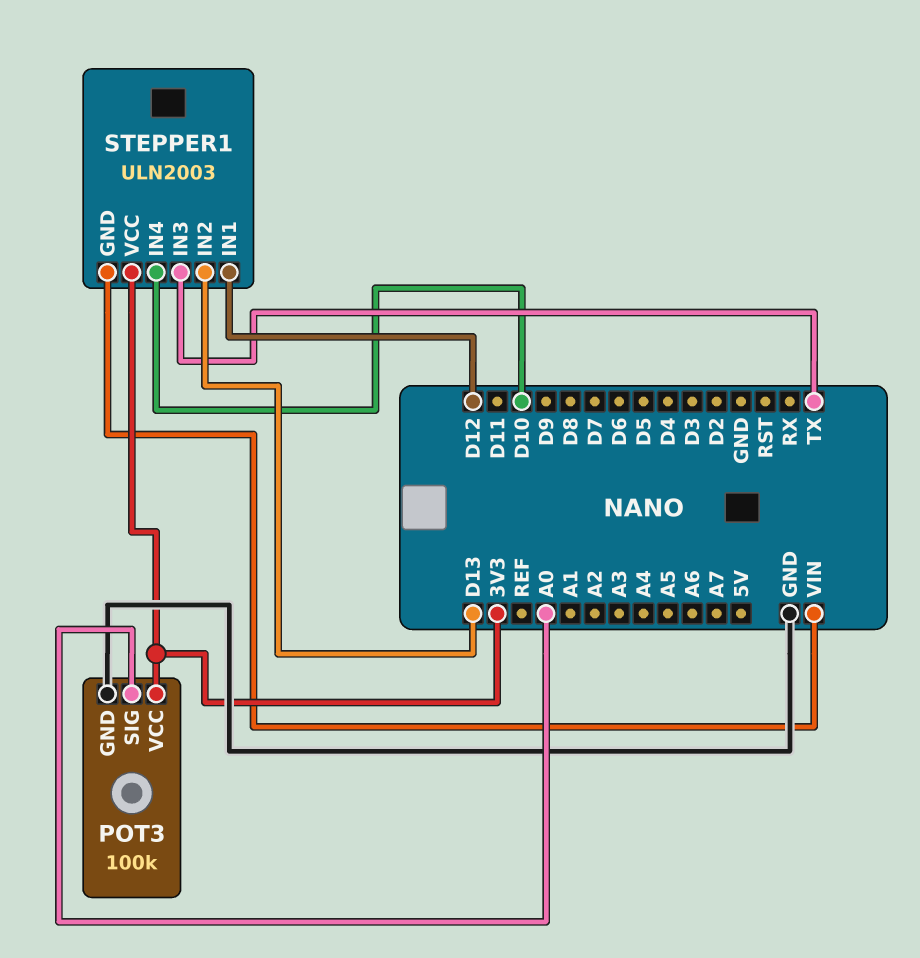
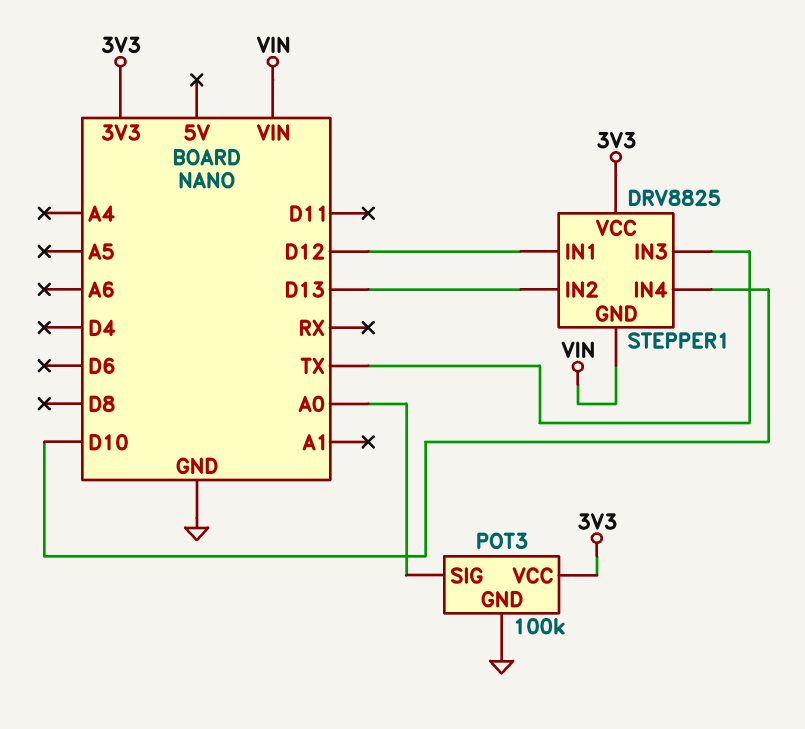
STEPPER1: ULN2003 -> DRV8825

